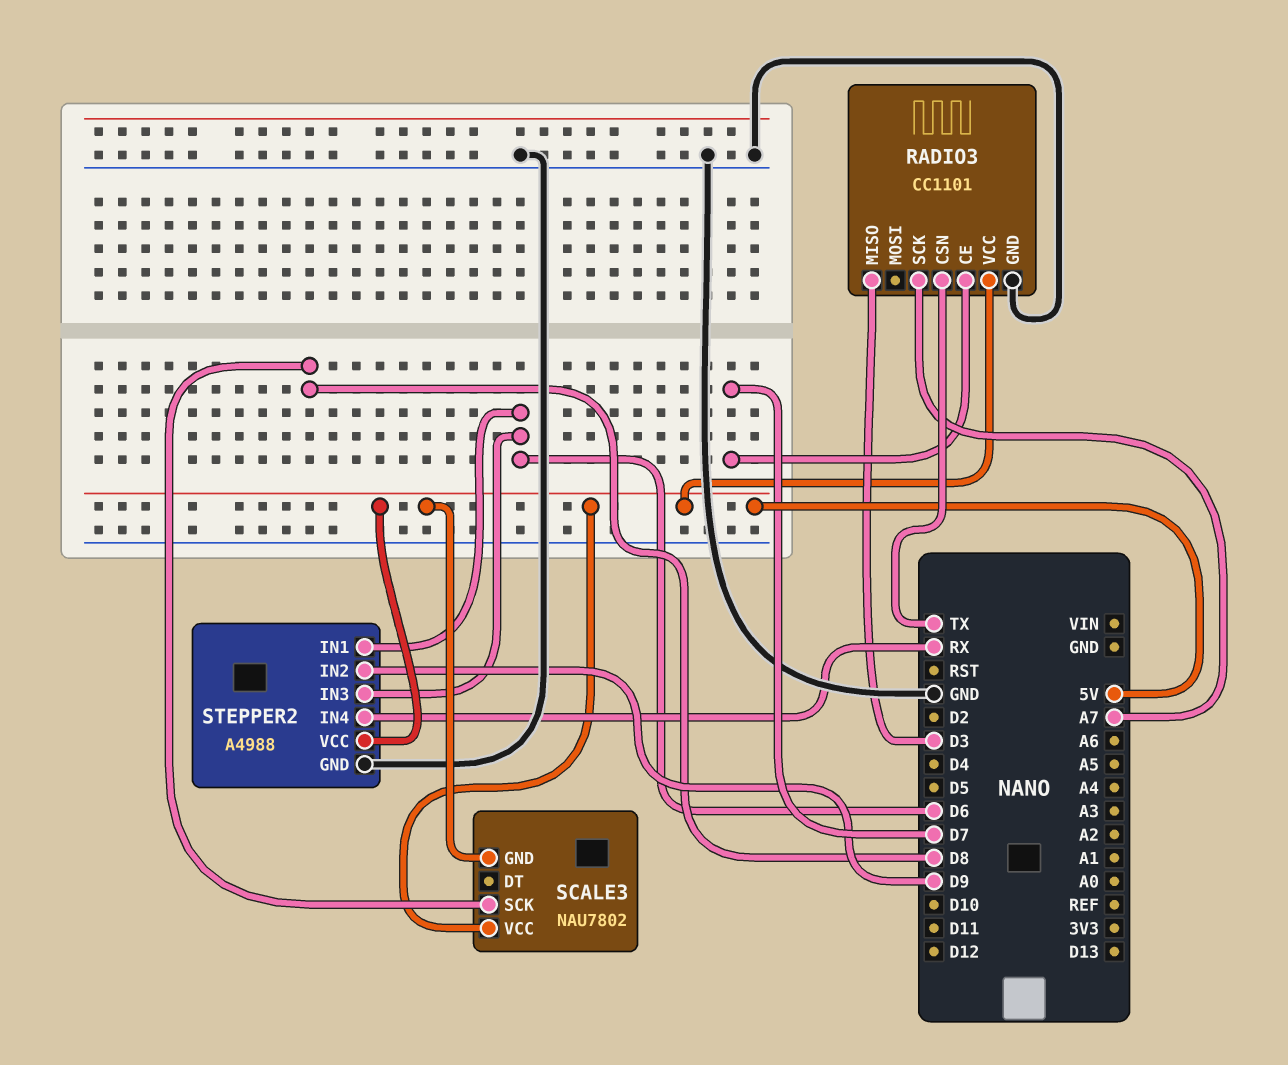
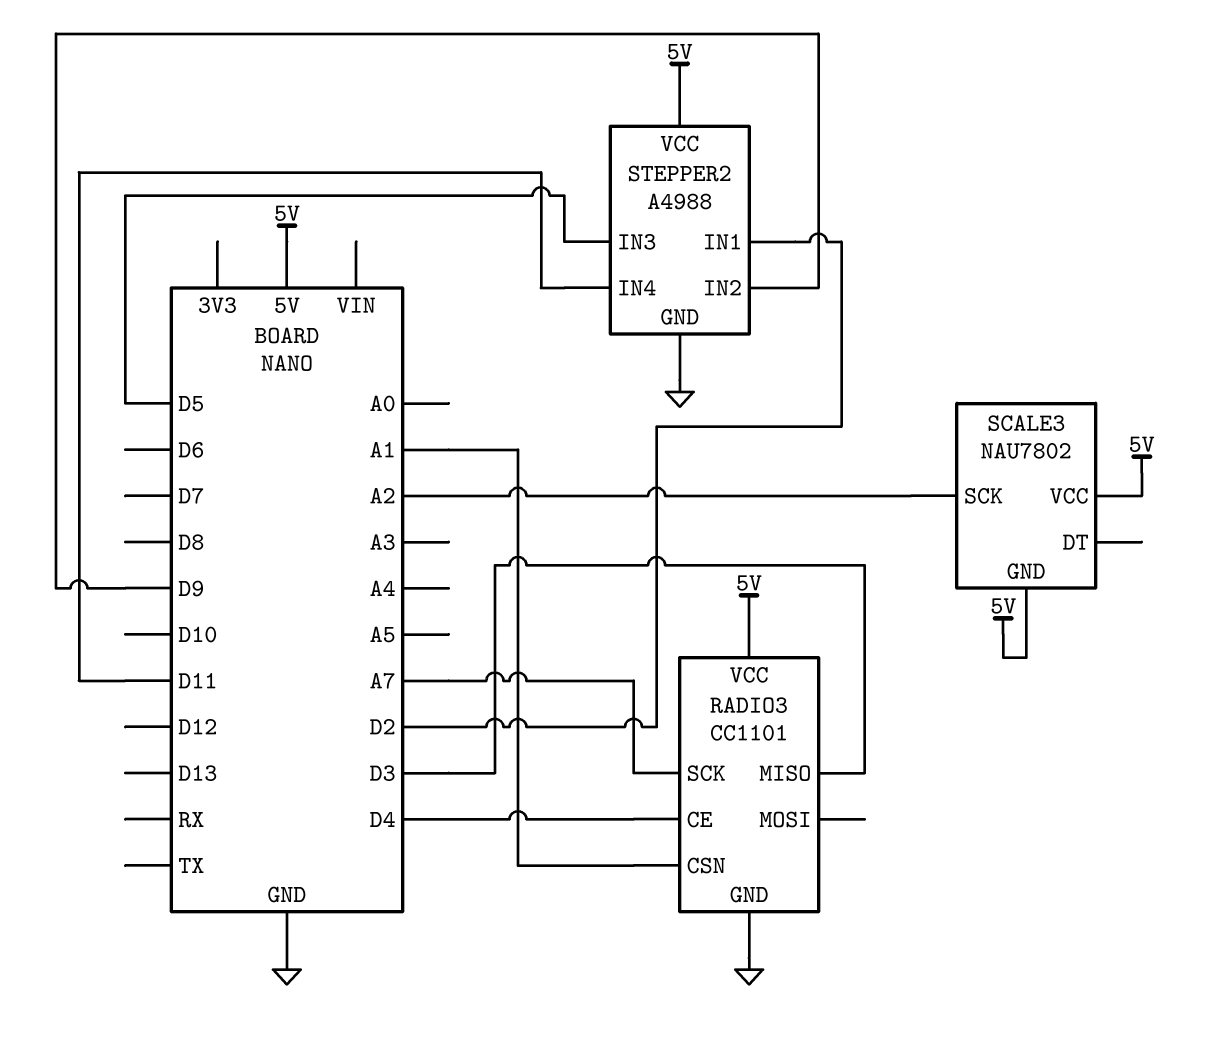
RADIO3 pin CE: D7 -> D4
RADIO3 pin CSN: TX -> A1
SCALE3 pin SCK: D8 -> A2
STEPPER2 pin IN1: D6 -> D2
STEPPER2 pin IN3: D6 -> D5
STEPPER2 pin IN4: RX -> D11

